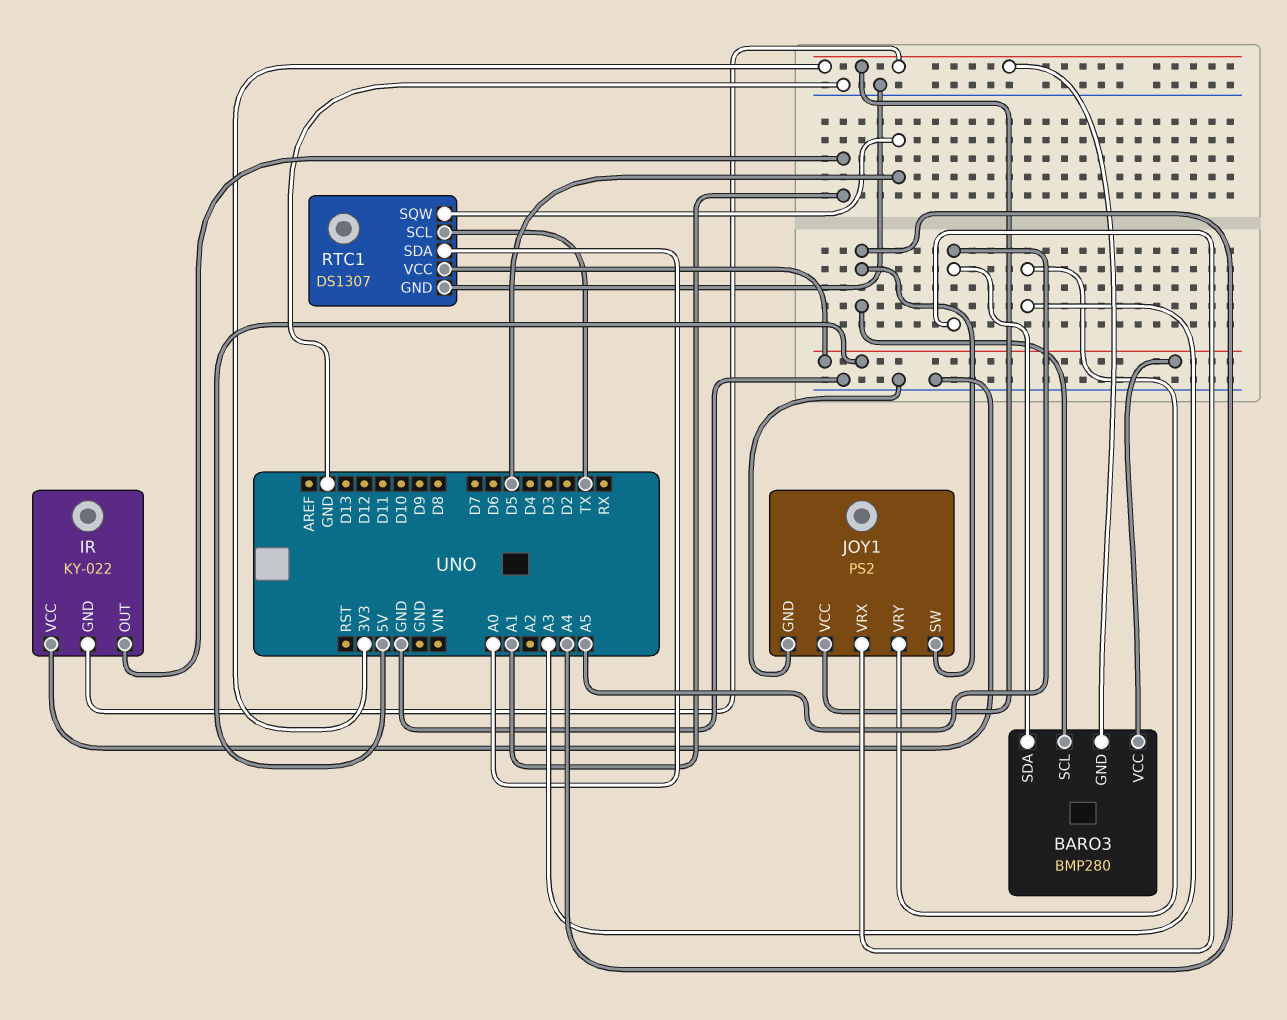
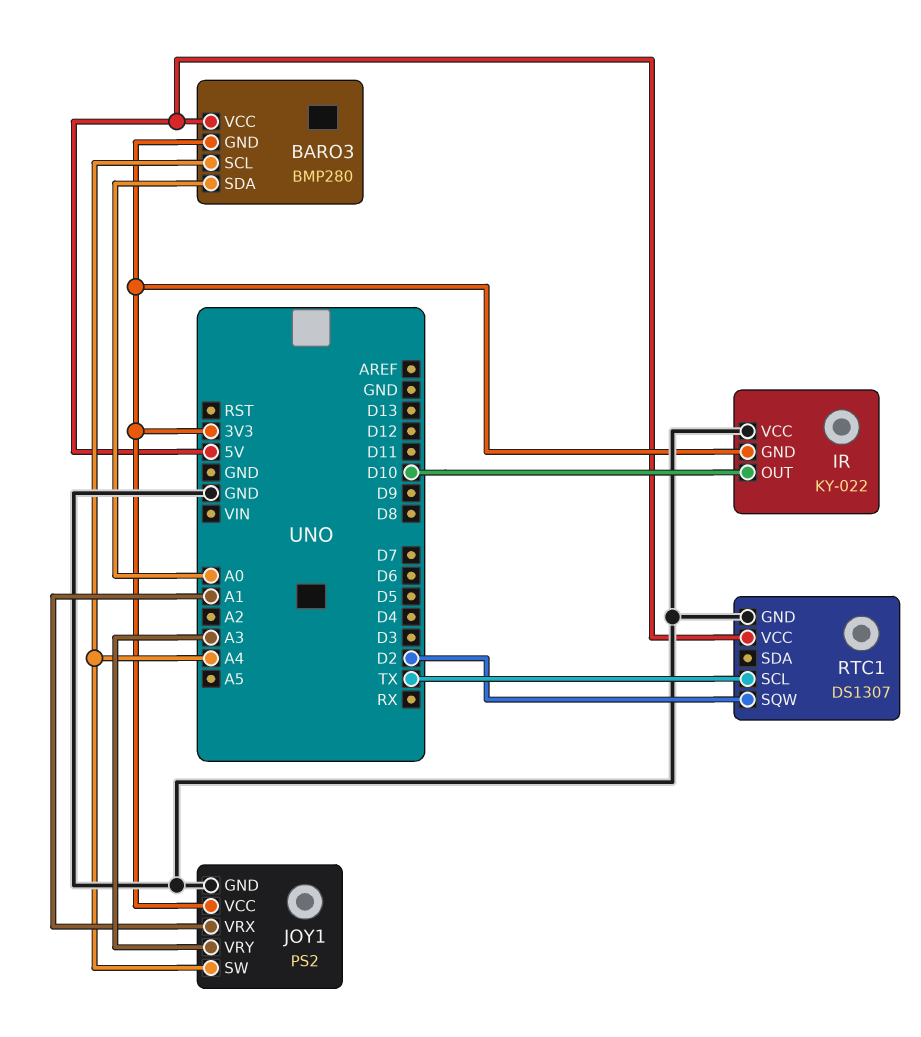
BARO3 pin SDA: A5 -> A0
IR pin OUT: A1 -> D10
JOY1 pin VRX: A5 -> A1
RTC1 pin SDA: A0 -> none
RTC1 pin SQW: D5 -> D2

